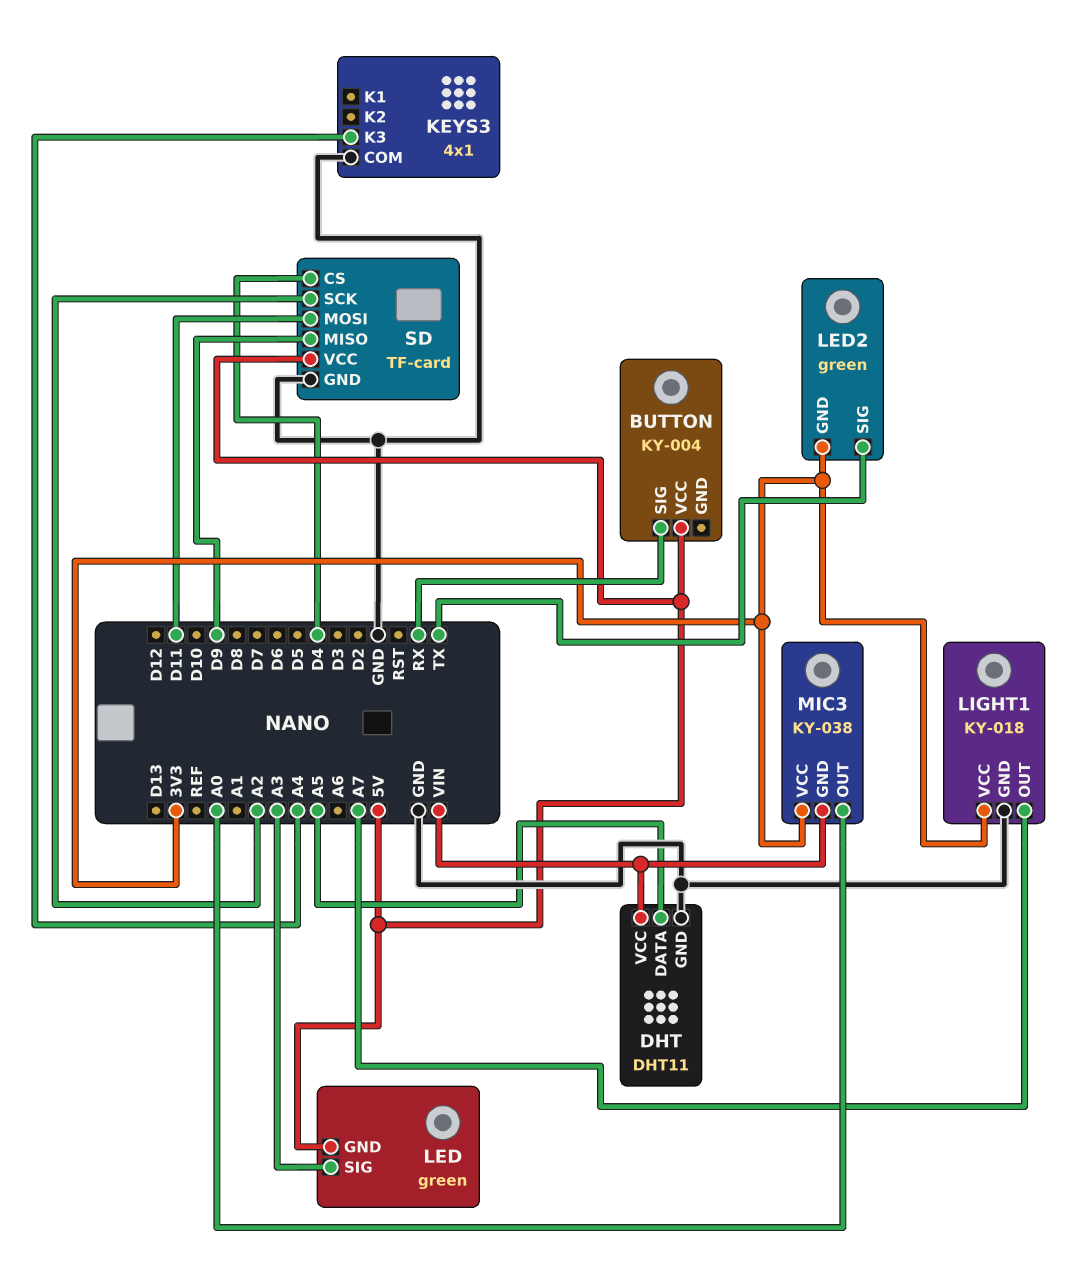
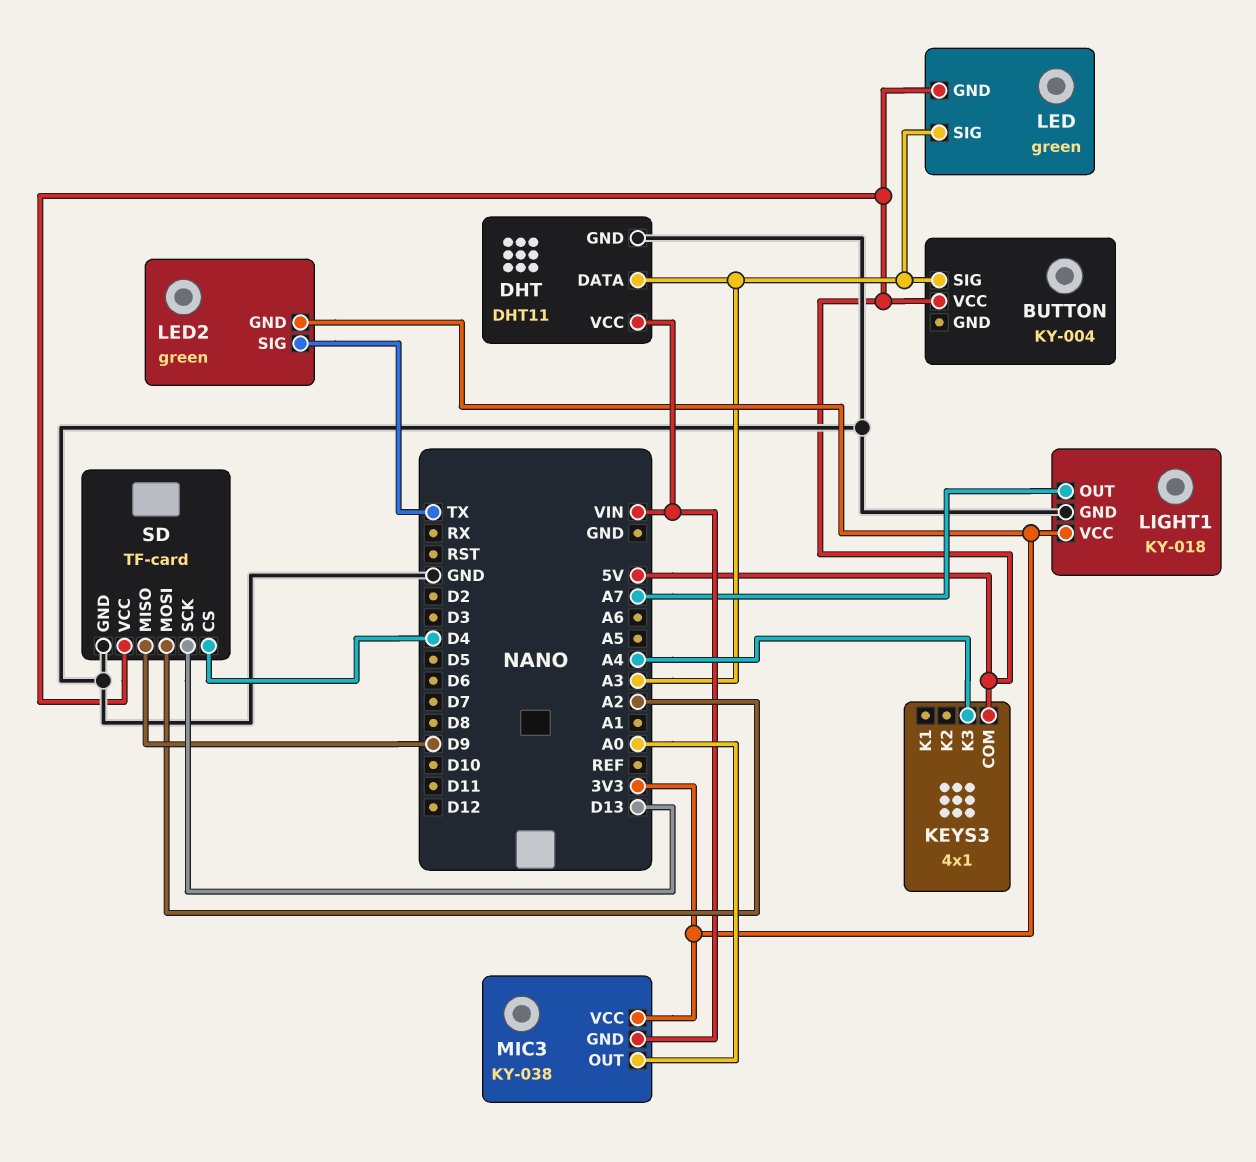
BUTTON pin SIG: RX -> A3
DHT pin DATA: A5 -> A3
KEYS3 pin COM: GND -> 5V
SD pin MOSI: D11 -> A2
SD pin SCK: A2 -> D13

